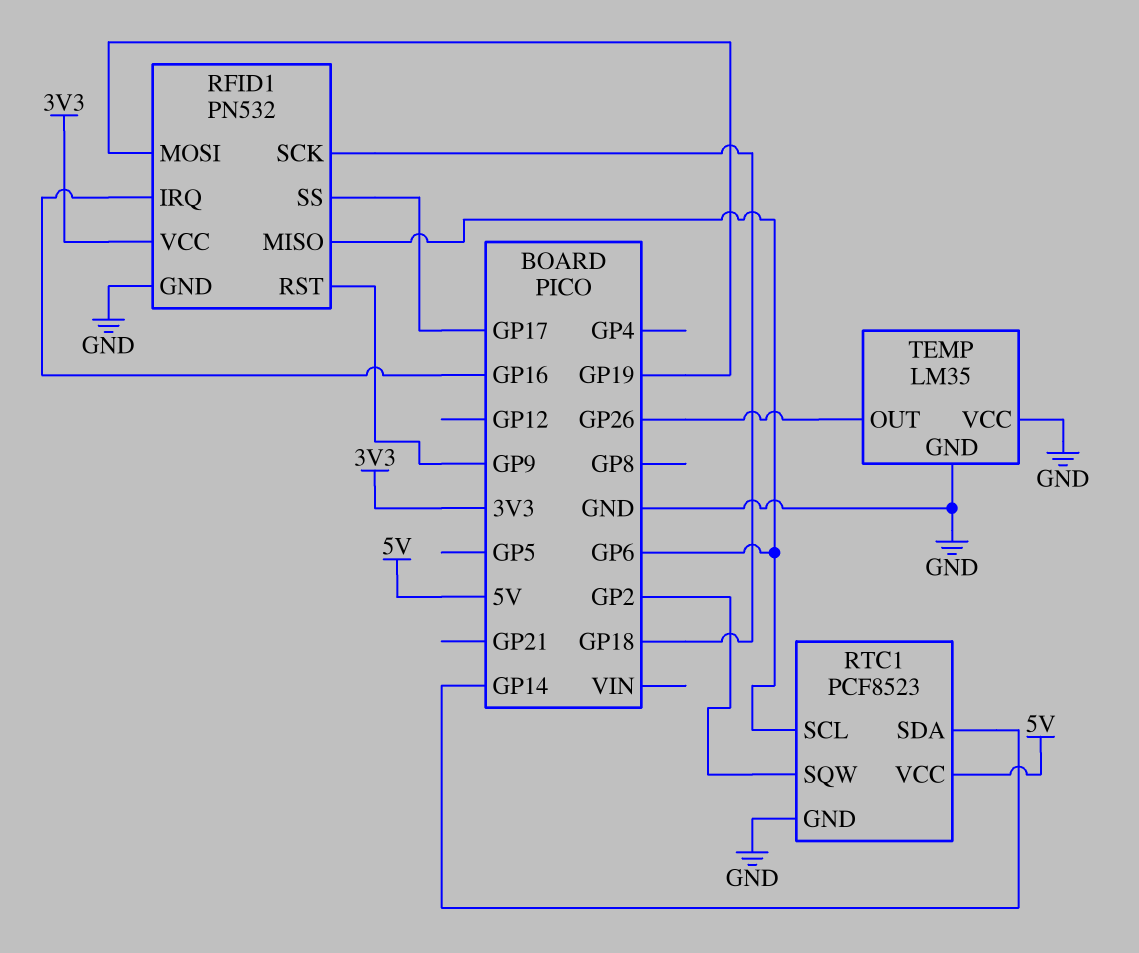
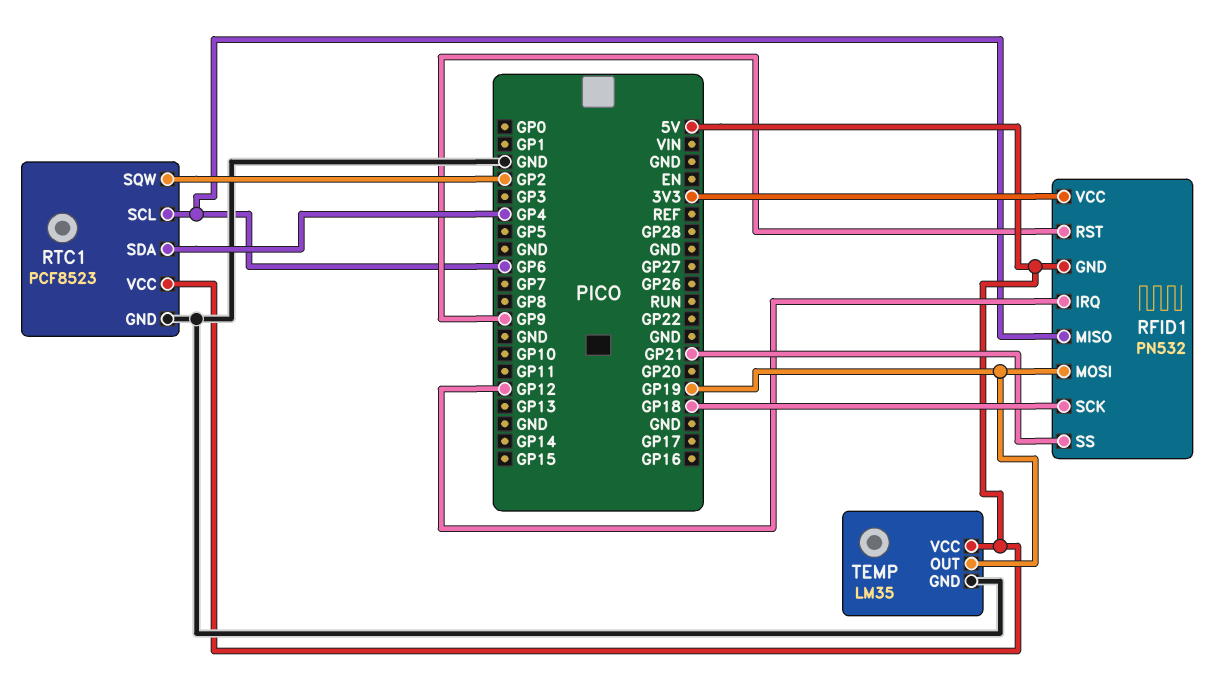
RFID1 pin GND: GND -> 5V
RFID1 pin IRQ: GP16 -> GP12
RFID1 pin SS: GP17 -> GP21
RTC1 pin SDA: GP14 -> GP4
TEMP pin OUT: GP26 -> GP19
TEMP pin VCC: GND -> 5V

